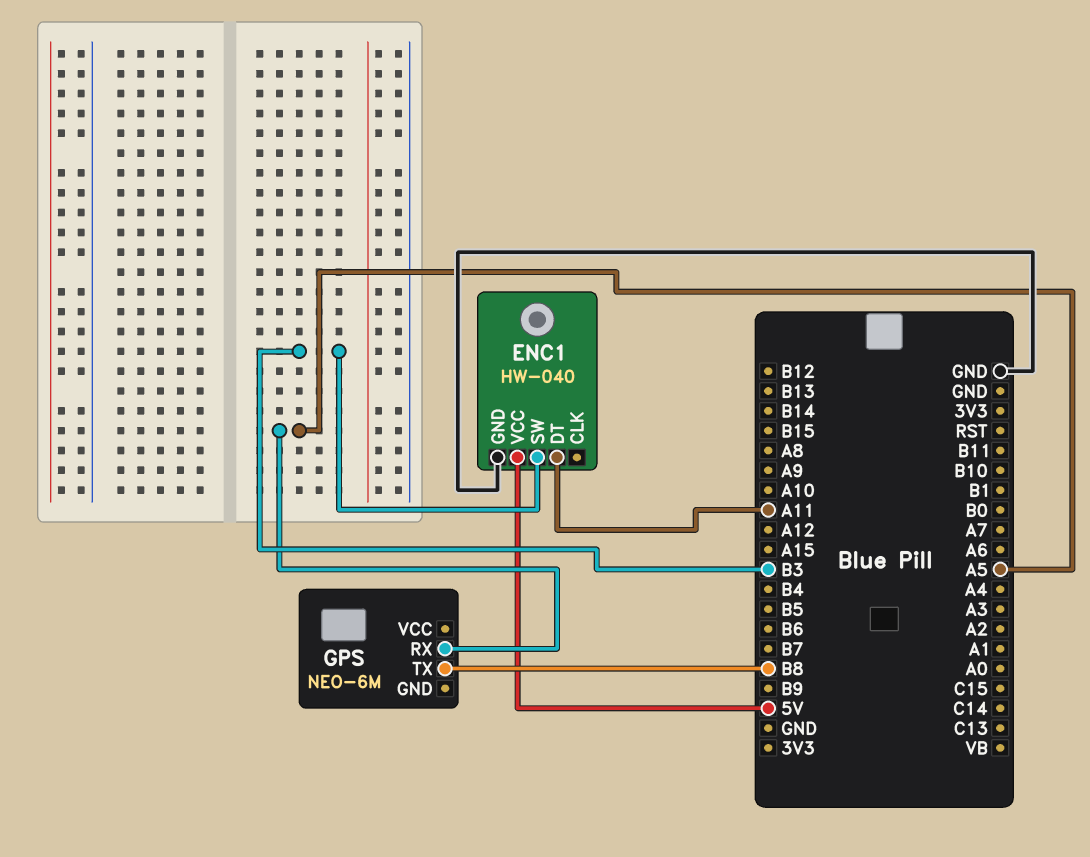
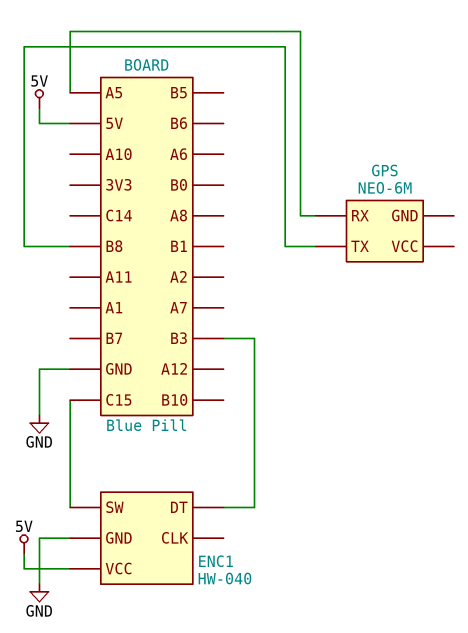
ENC1 pin DT: A11 -> B3
ENC1 pin SW: B3 -> C15

